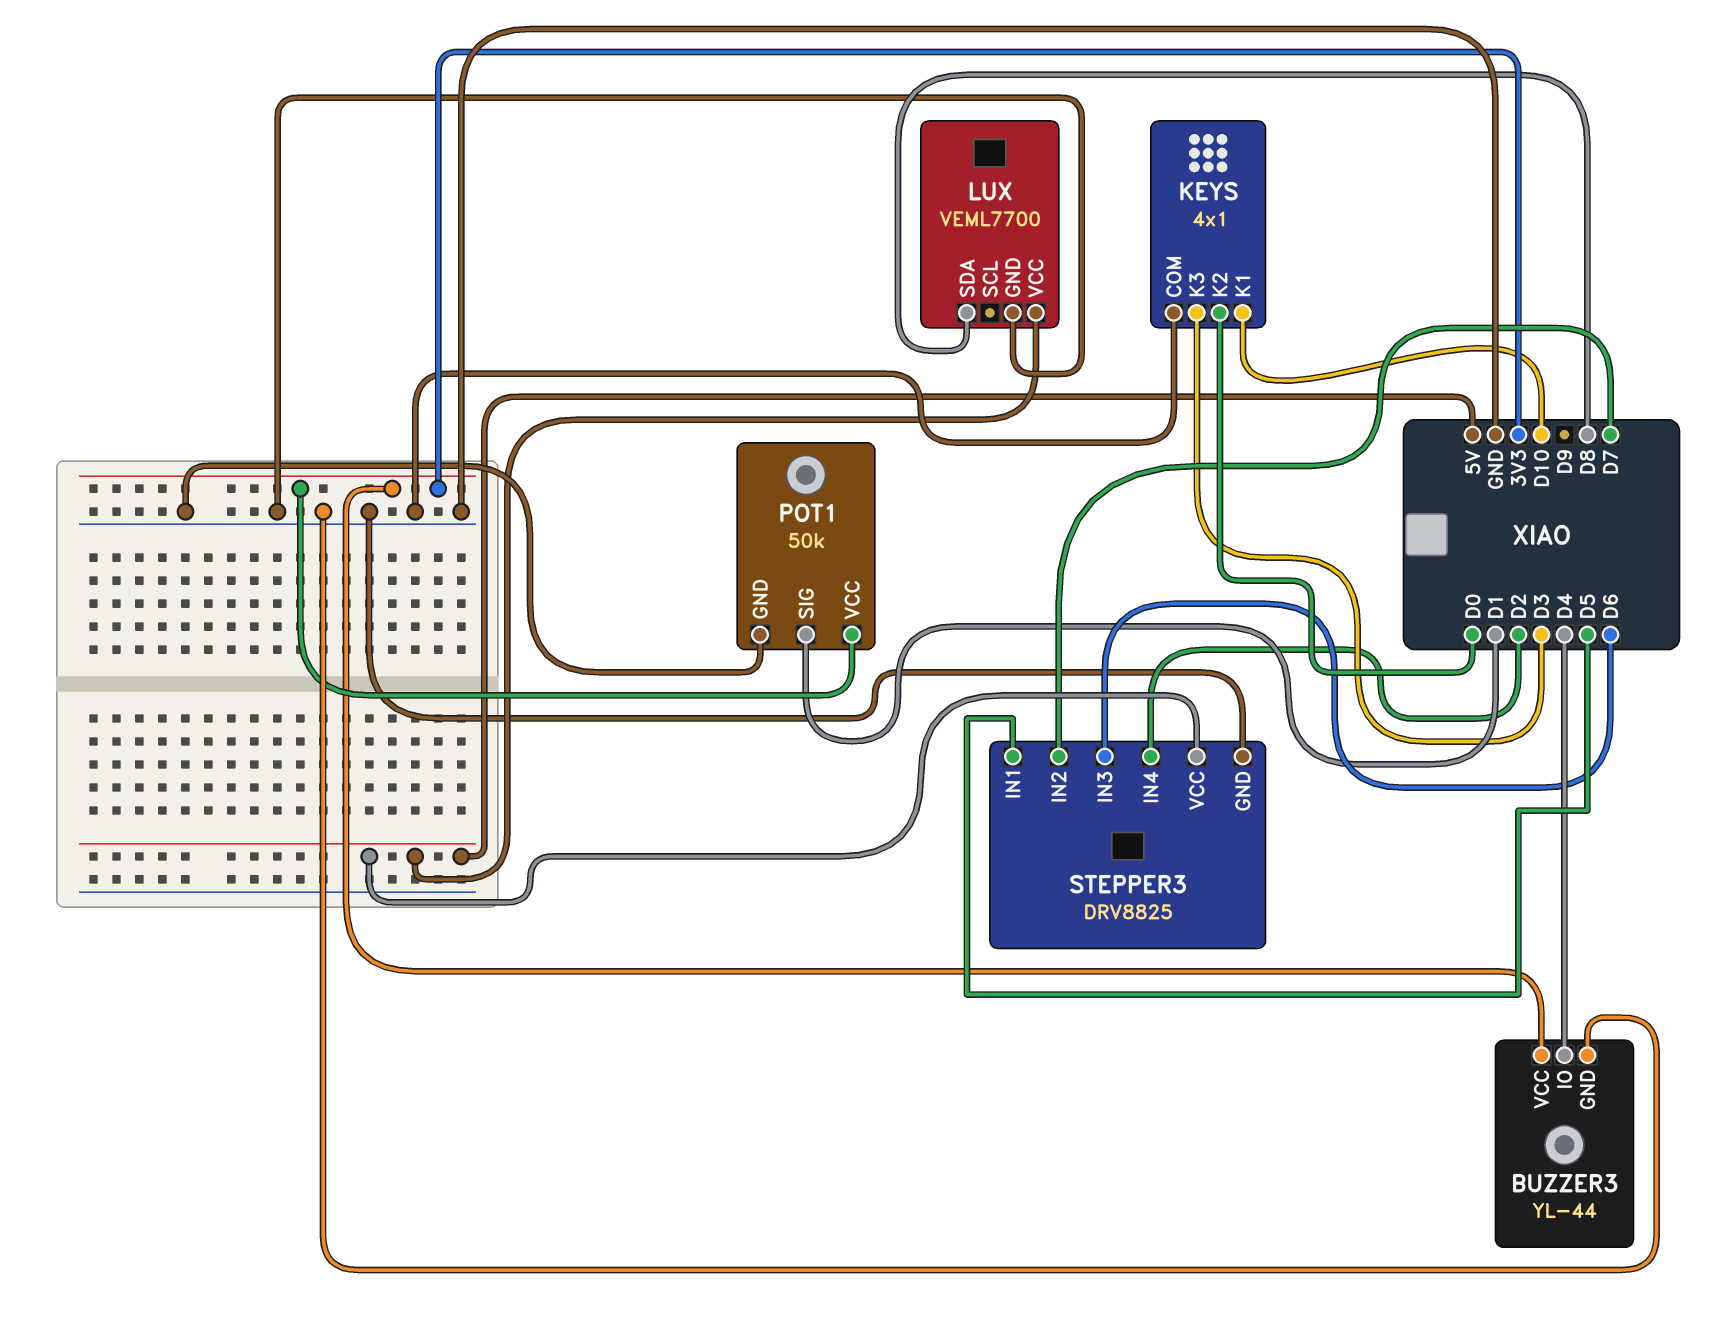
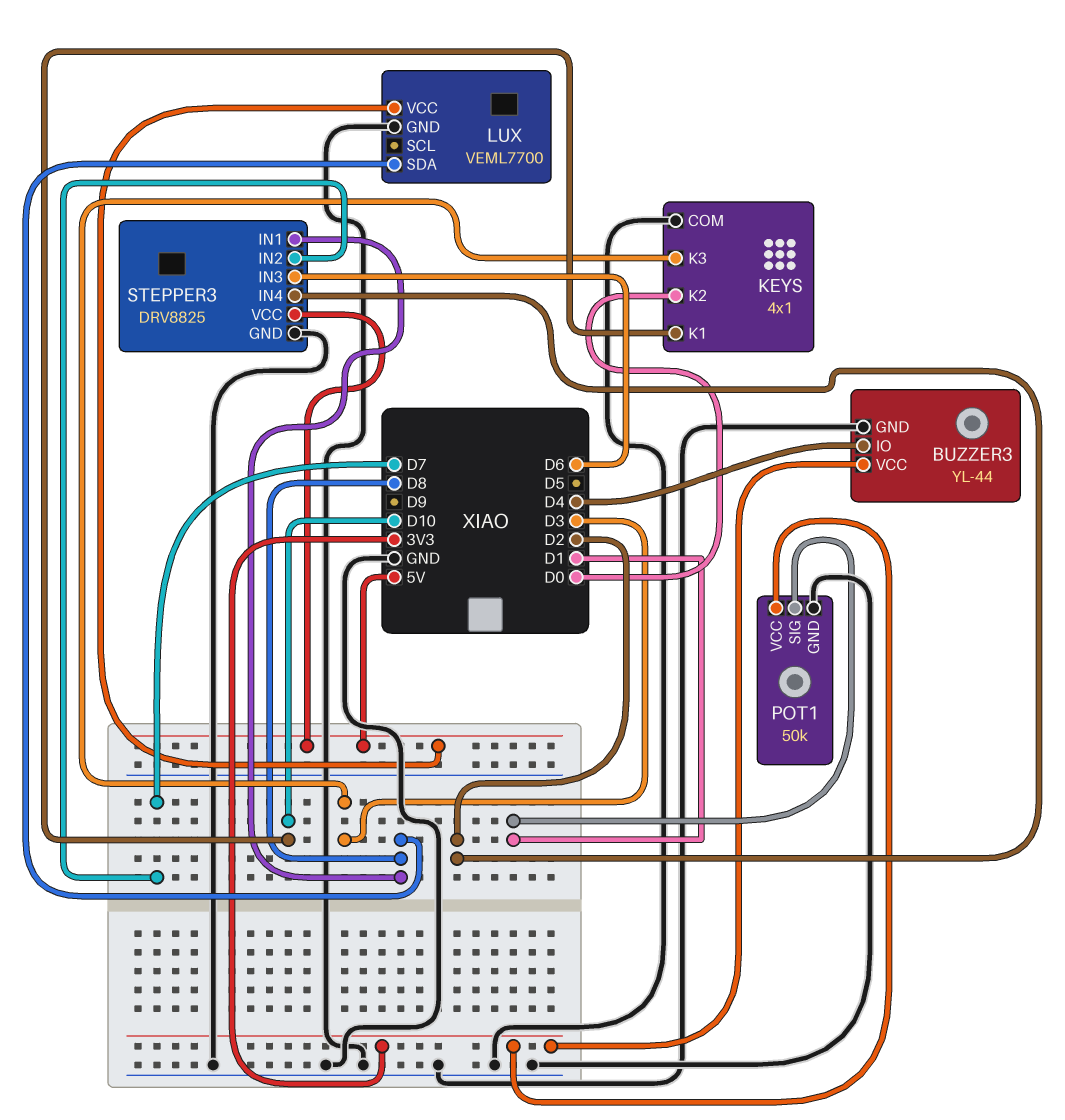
STEPPER3 pin IN1: D5 -> D8

